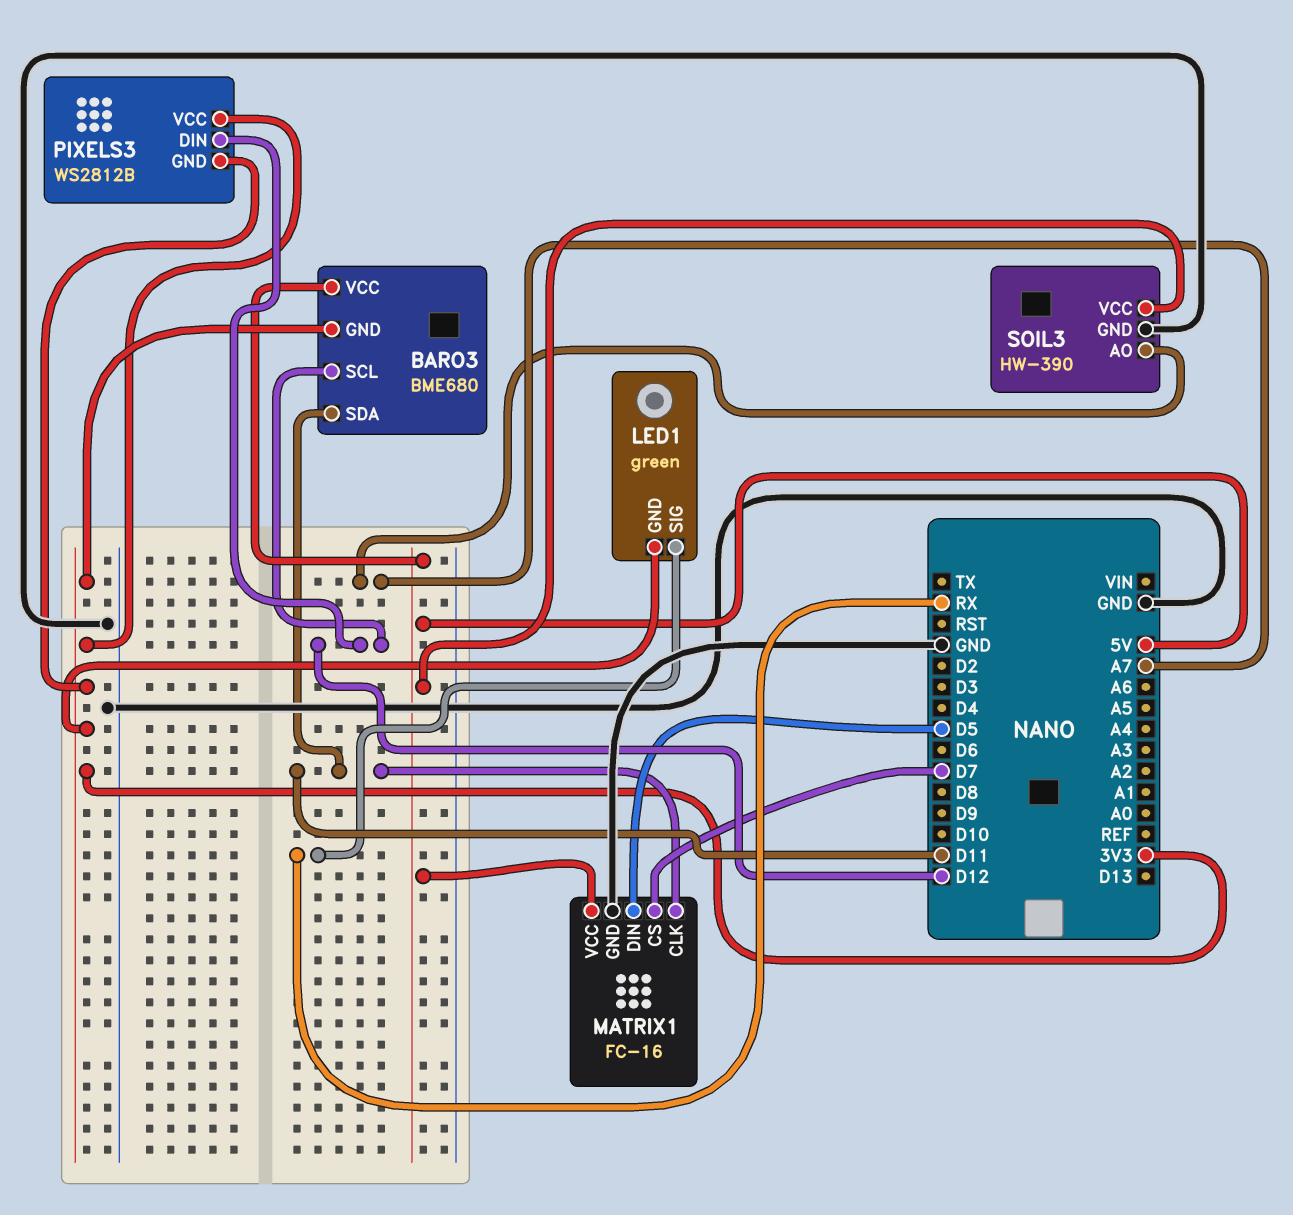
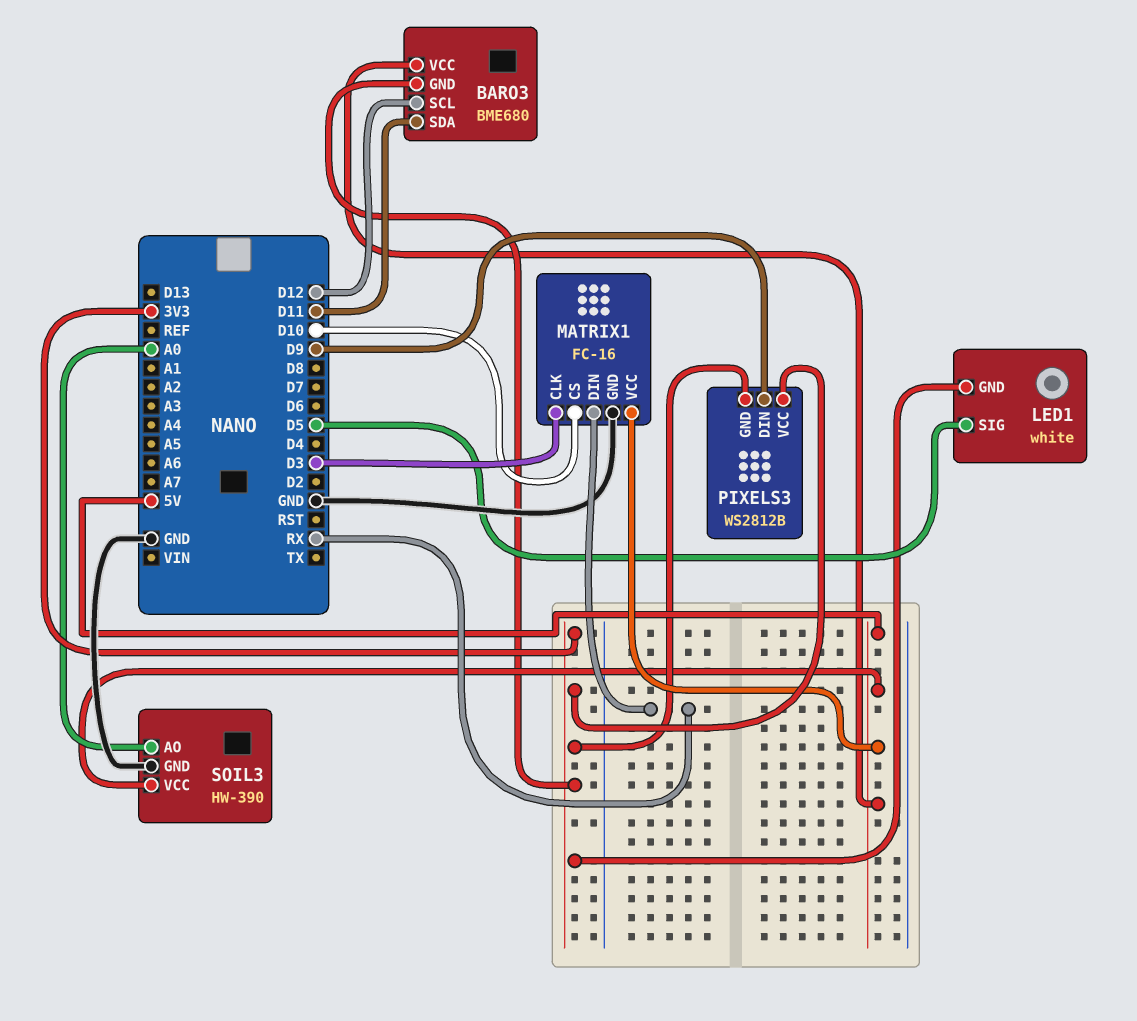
LED1: green -> white
LED1 pin SIG: RX -> D5
MATRIX1 pin CLK: D11 -> D3
MATRIX1 pin CS: D7 -> D10
MATRIX1 pin DIN: D5 -> RX
PIXELS3 pin DIN: D12 -> D9
SOIL3 pin AO: A7 -> A0

